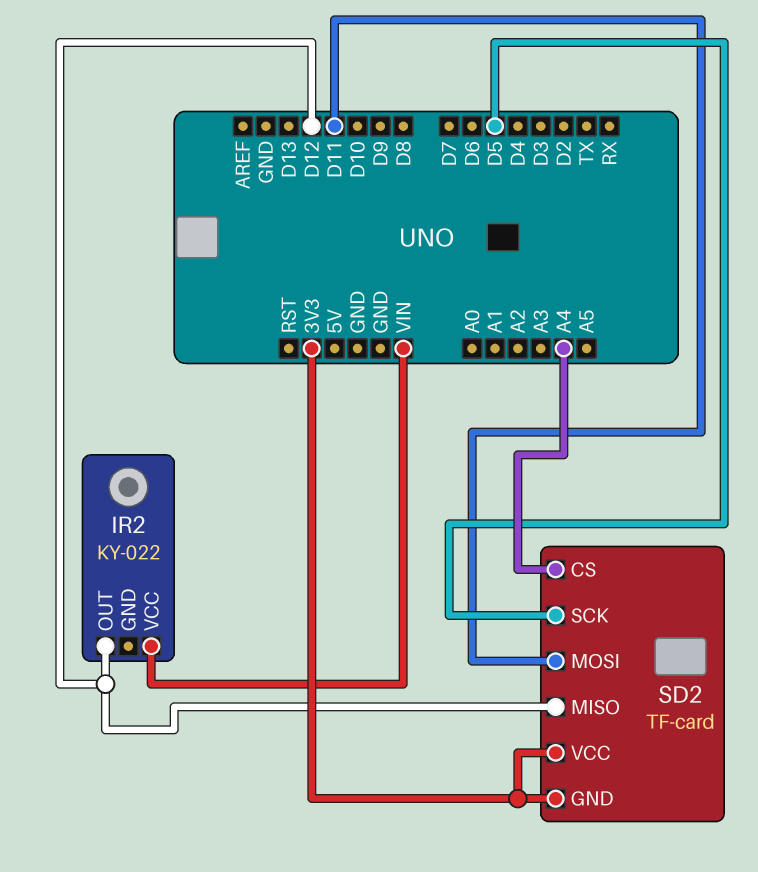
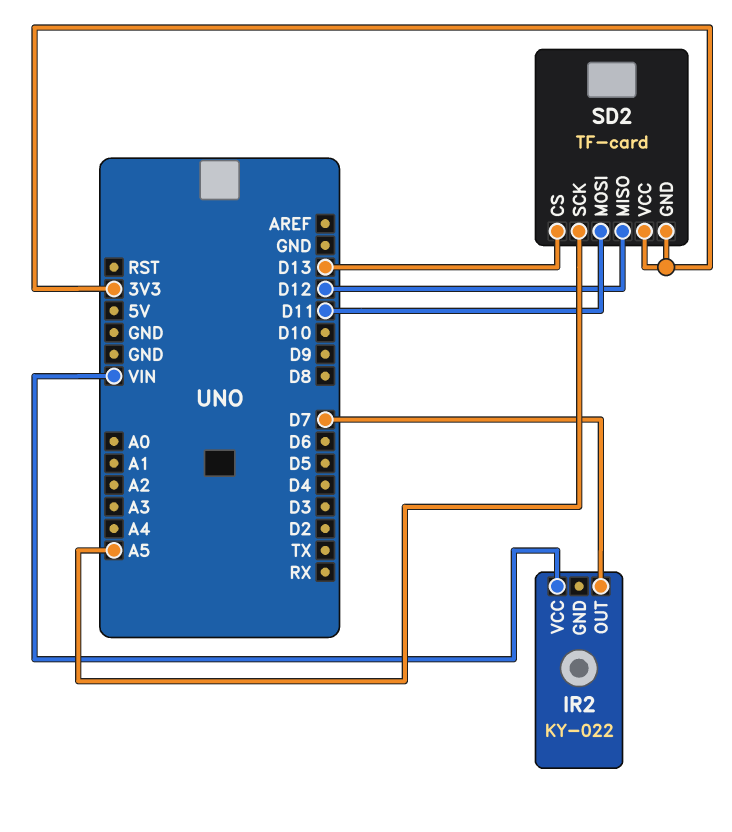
IR2 pin OUT: D12 -> D7
SD2 pin CS: A4 -> D13
SD2 pin SCK: D5 -> A5

